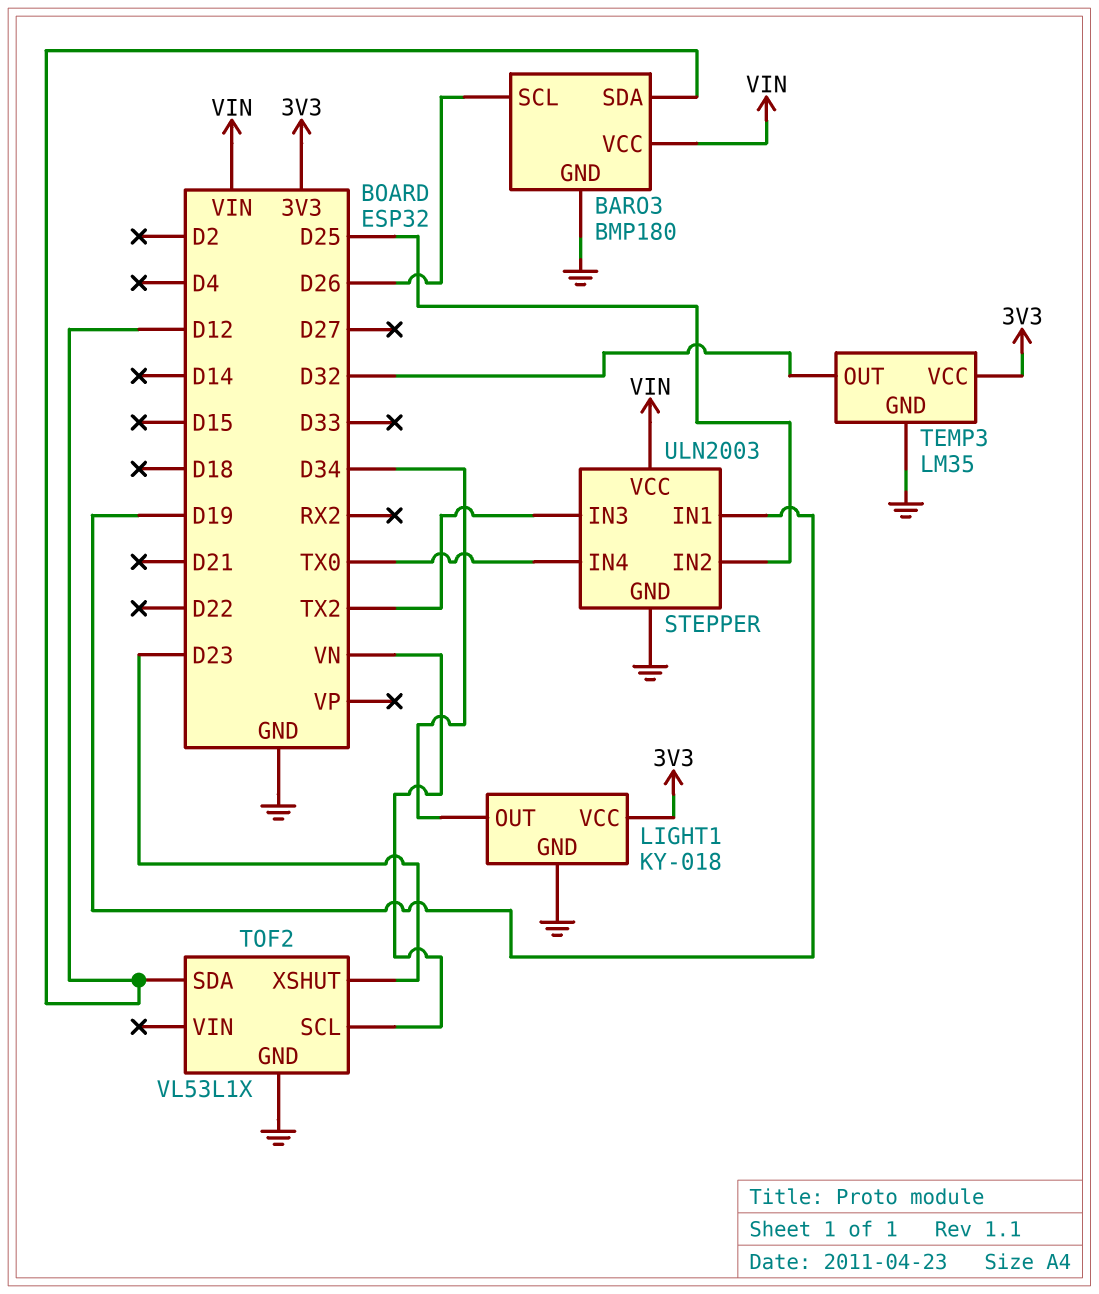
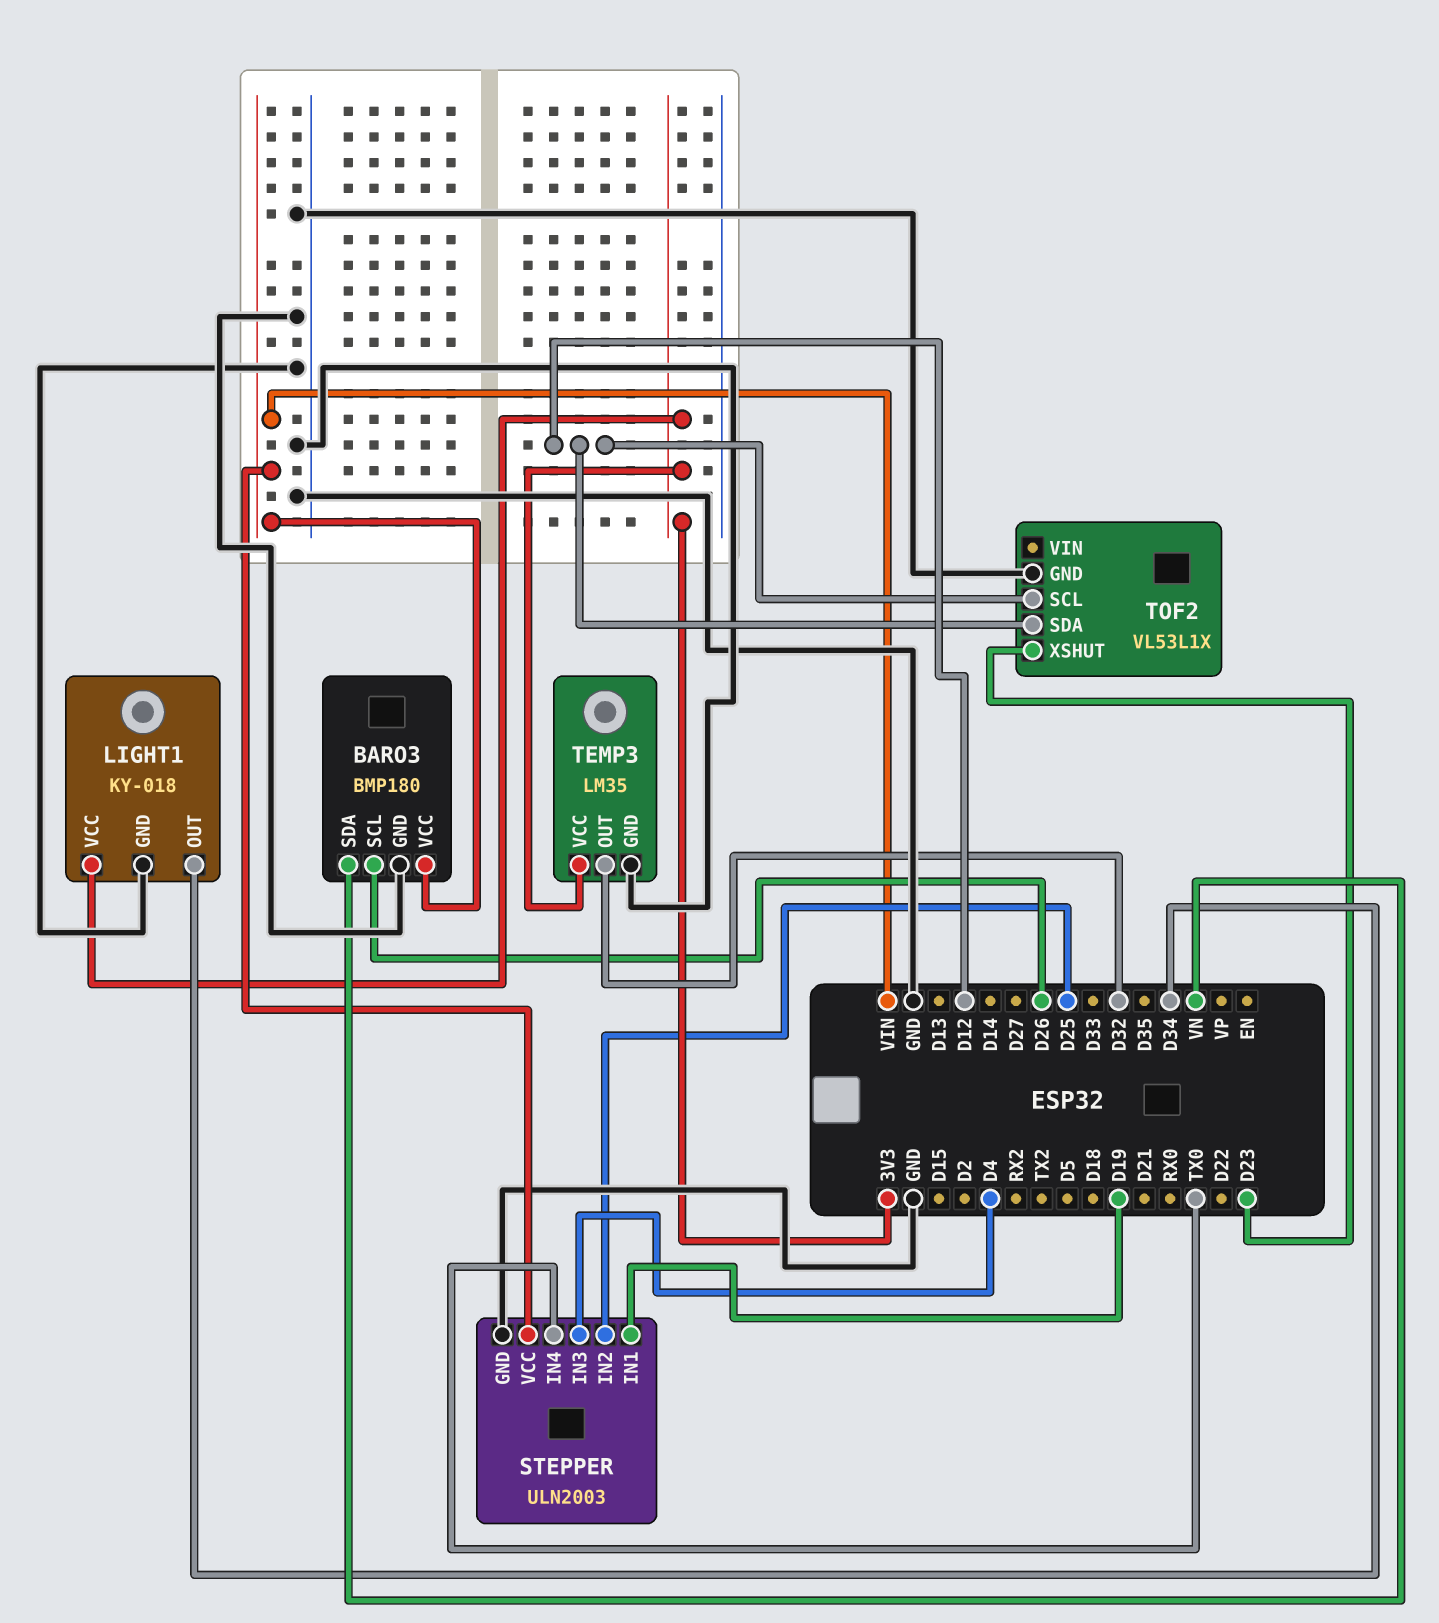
BARO3 pin SDA: D12 -> VN
STEPPER pin IN3: TX2 -> D4
TOF2 pin SCL: VN -> D12

